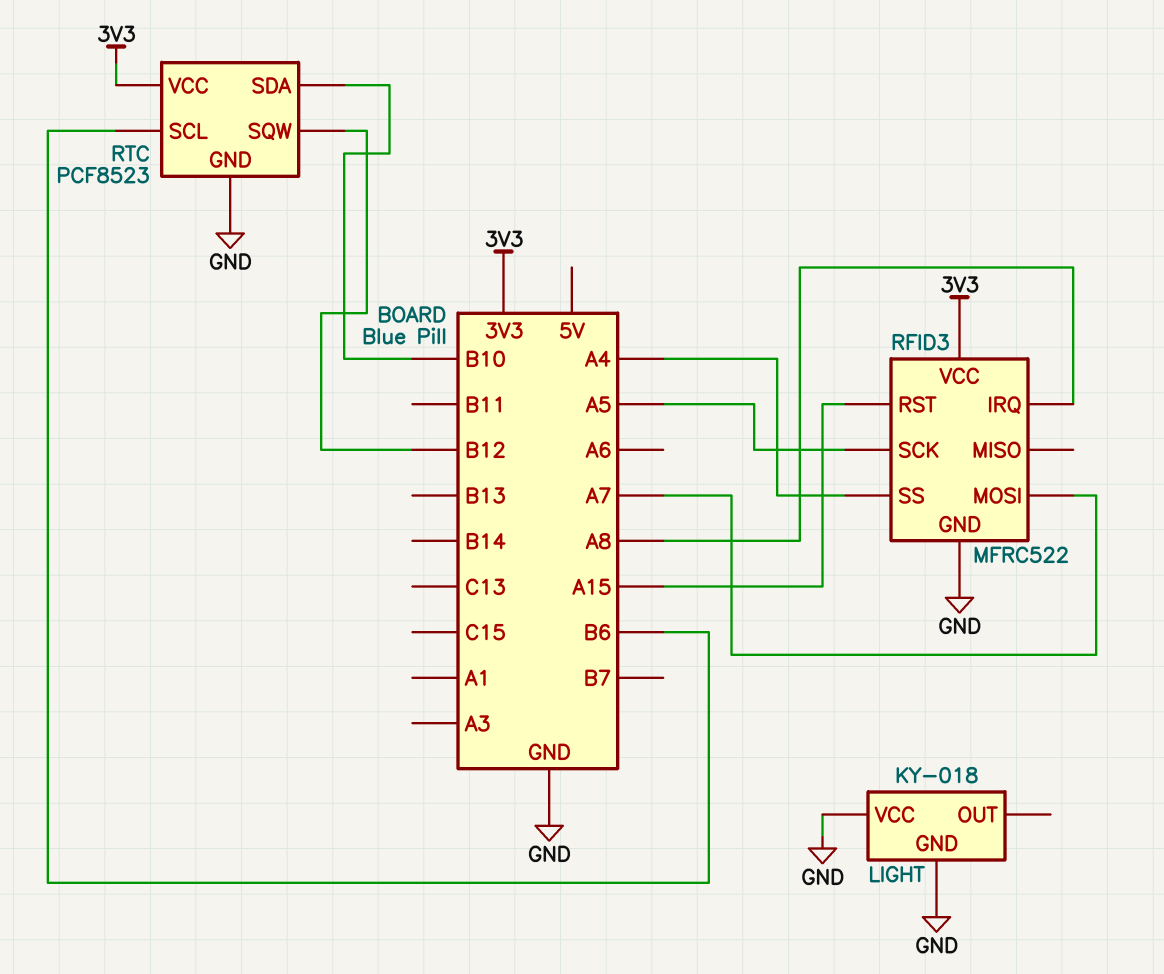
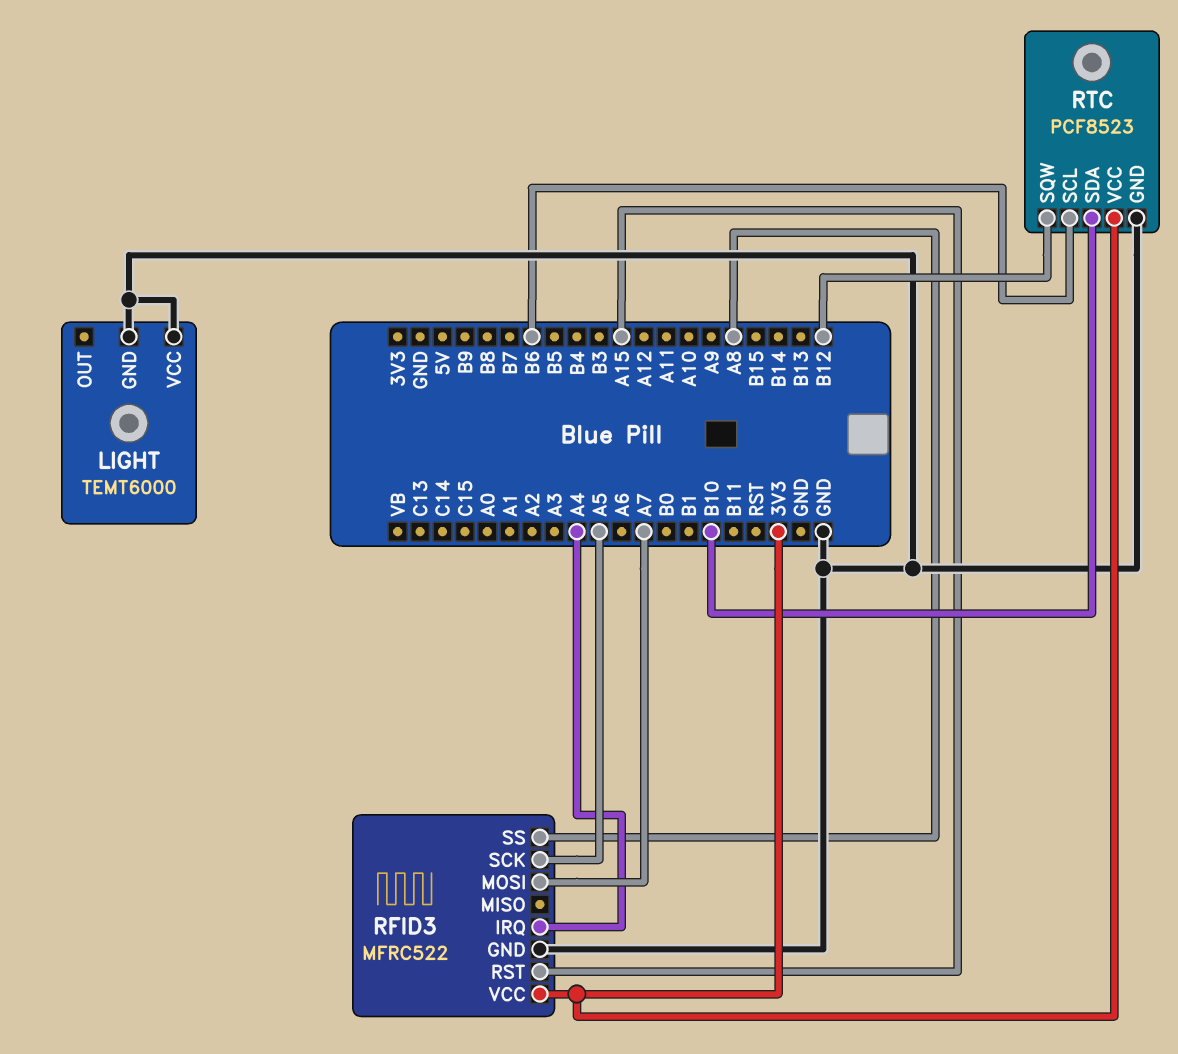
LIGHT: KY-018 -> TEMT6000
RFID3 pin IRQ: A8 -> A4
RFID3 pin SS: A4 -> A8

